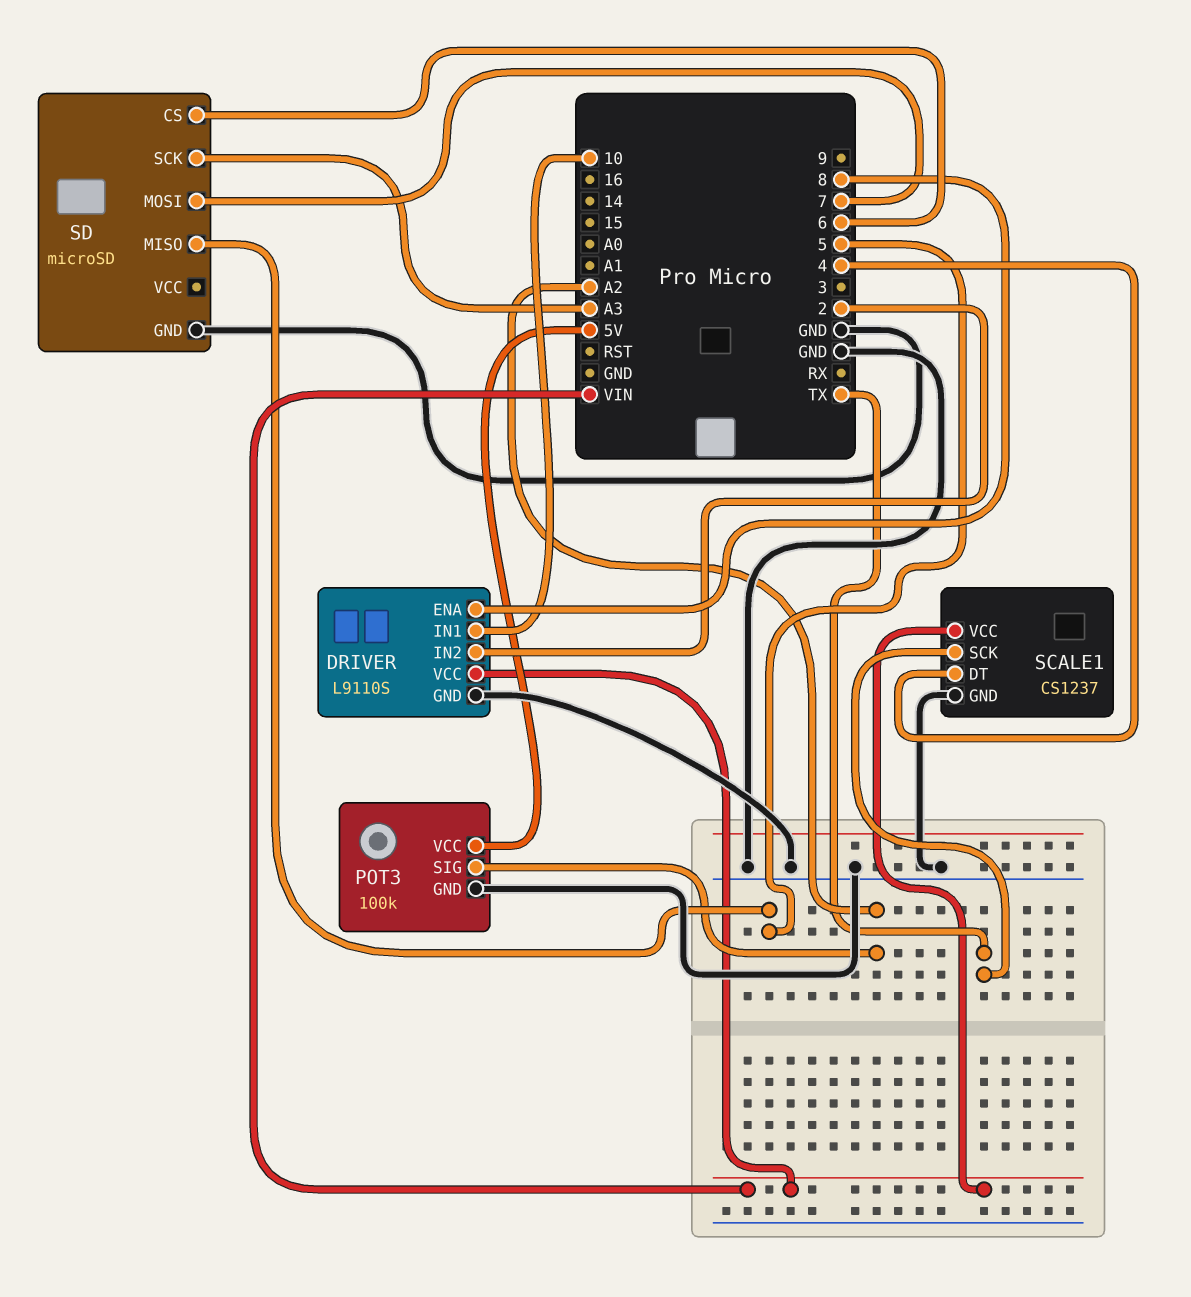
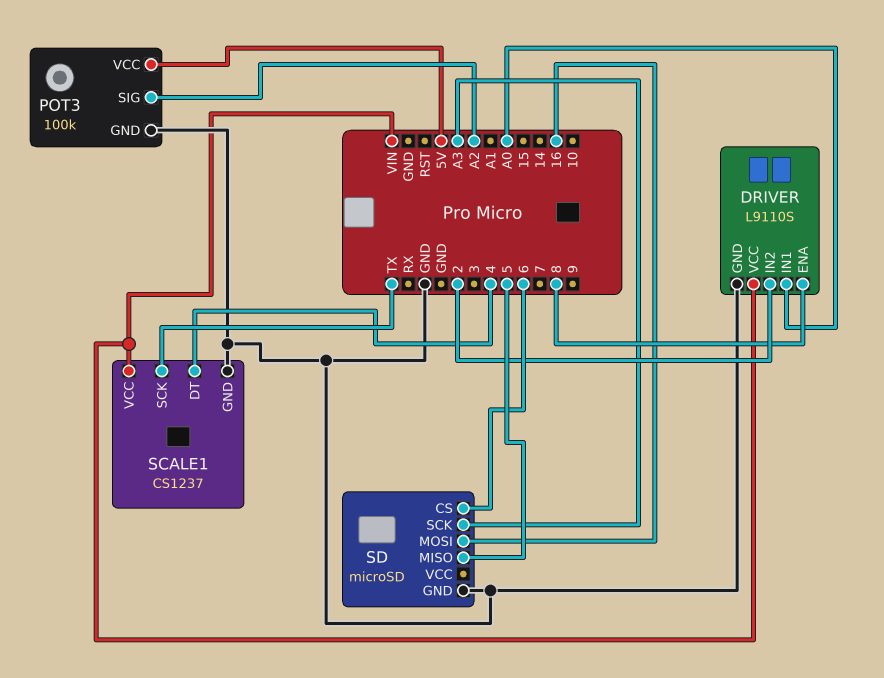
DRIVER pin IN1: 10 -> A0
SD pin MOSI: 7 -> 16

